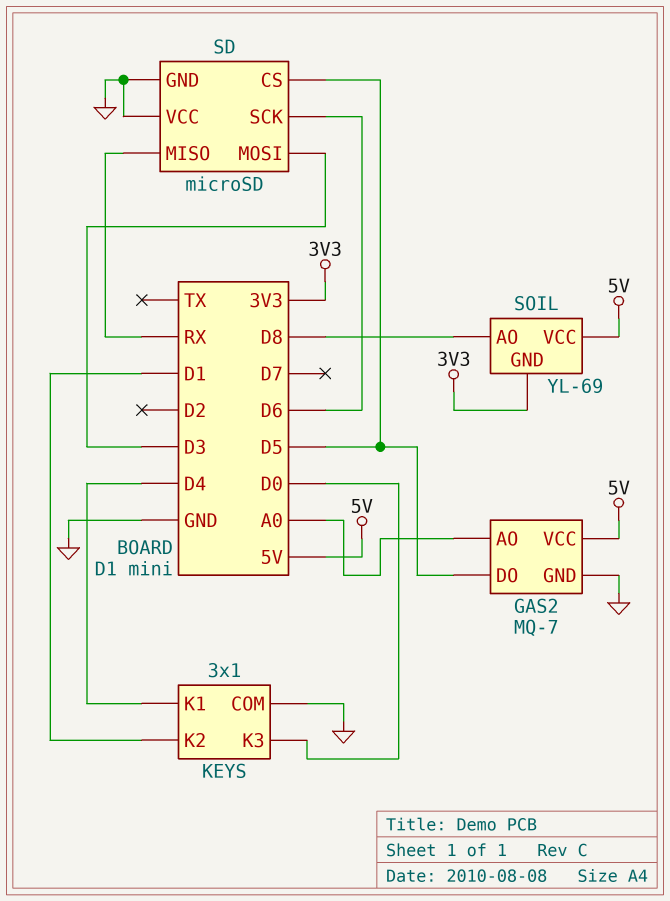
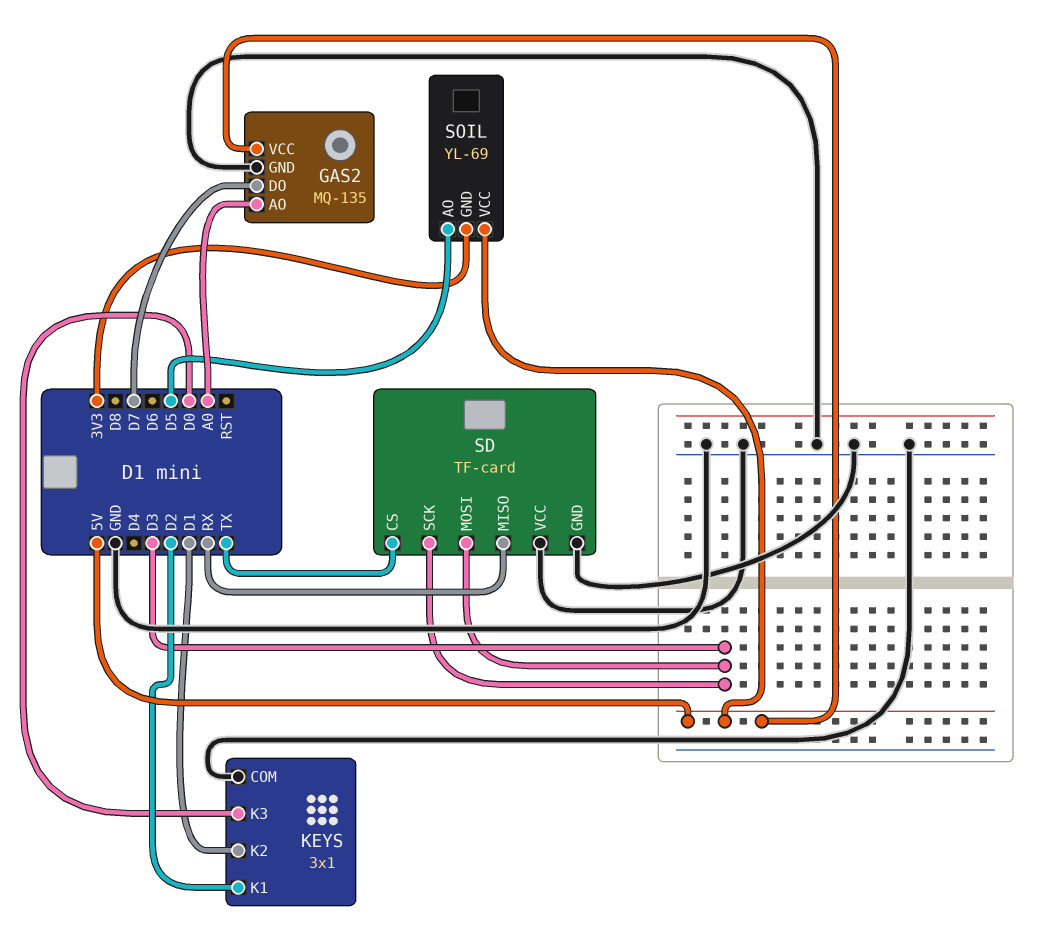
GAS2: MQ-7 -> MQ-135
GAS2 pin DO: D5 -> D7
KEYS pin K1: D4 -> D2
SD: microSD -> TF-card
SD pin CS: D5 -> TX
SD pin SCK: D6 -> D3
SOIL pin AO: D8 -> D5

